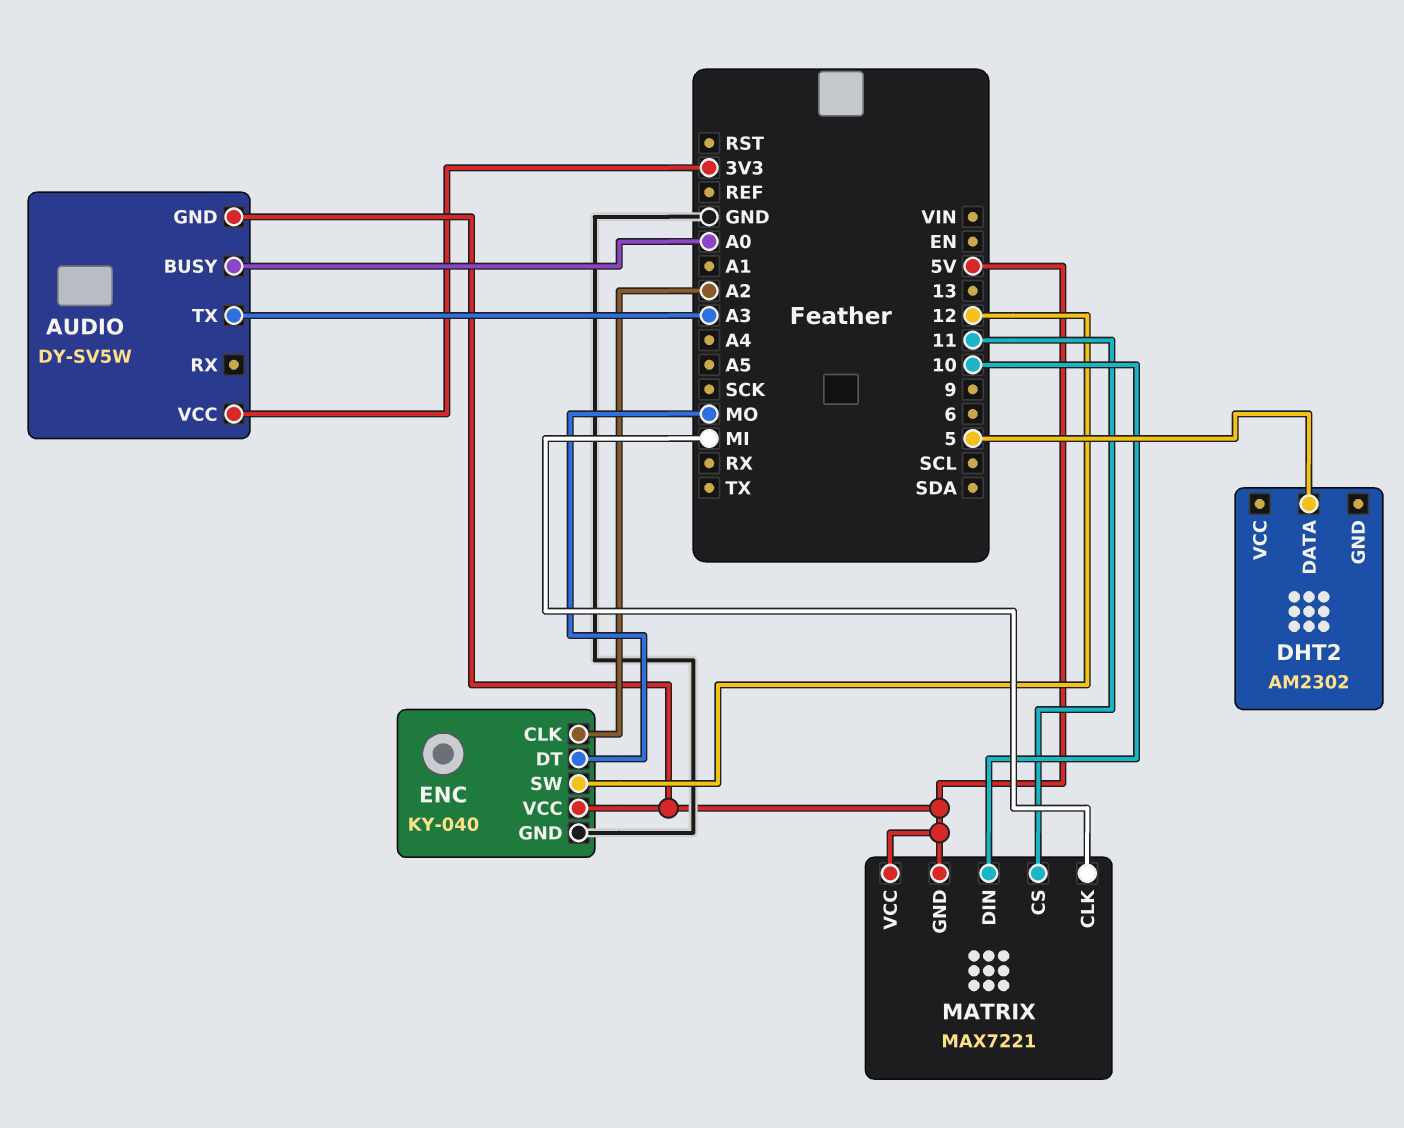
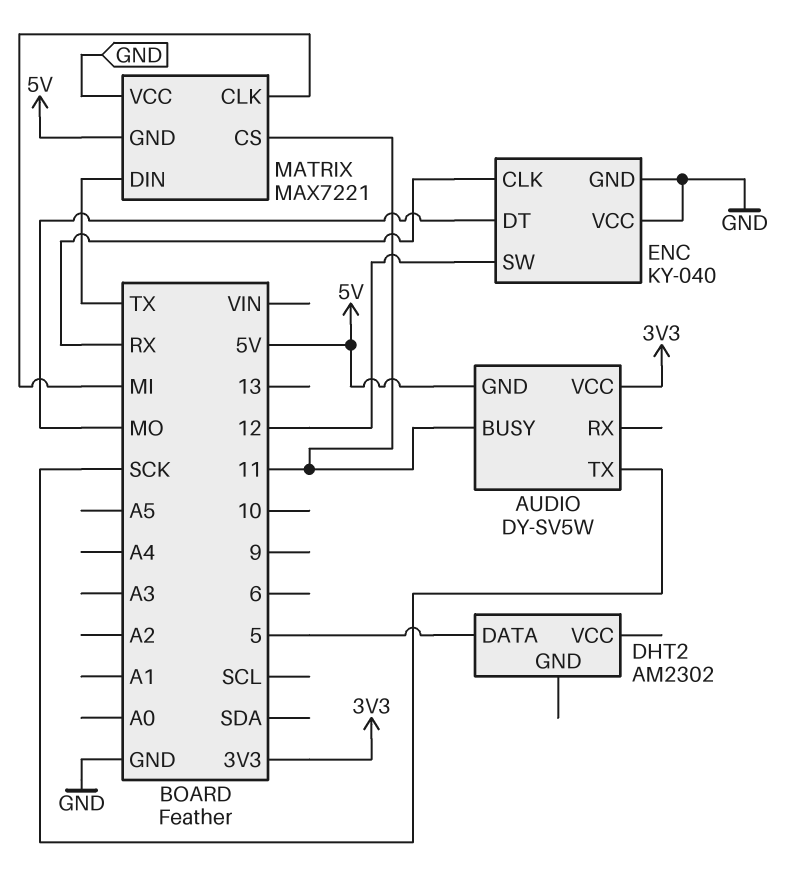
AUDIO pin BUSY: A0 -> 11
AUDIO pin TX: A3 -> SCK
ENC pin CLK: A2 -> RX
ENC pin VCC: 5V -> GND
MATRIX pin DIN: 10 -> TX
MATRIX pin VCC: 5V -> GND

